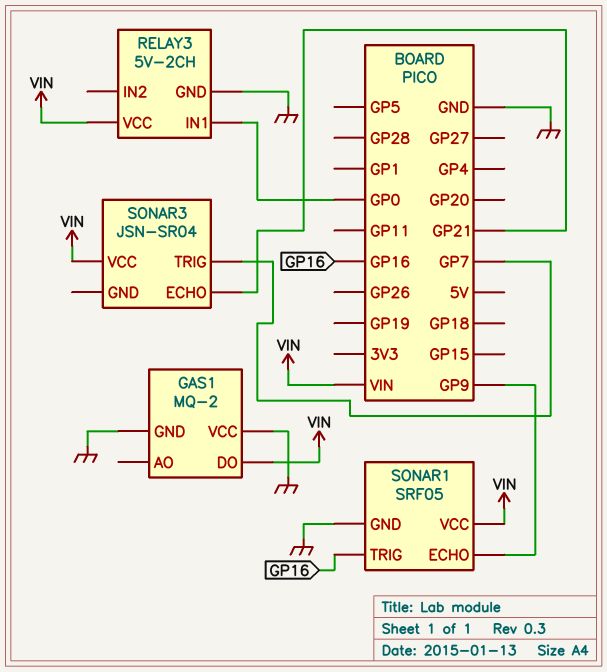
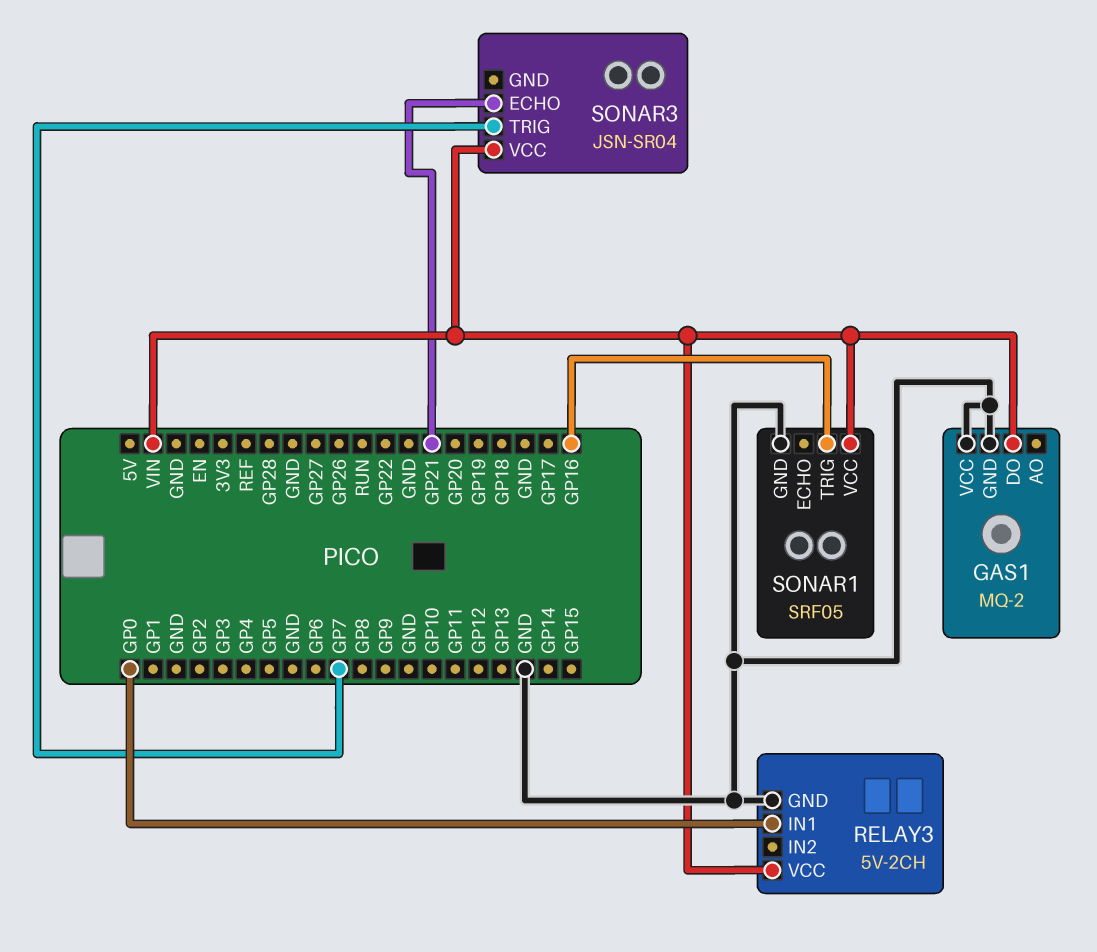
SONAR1 pin ECHO: GP9 -> none

